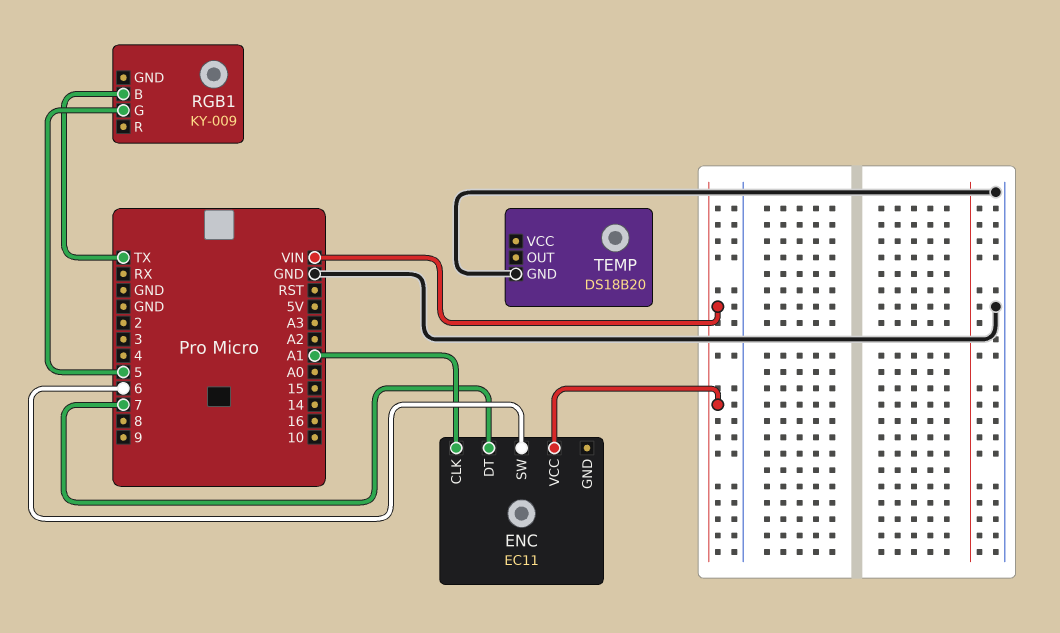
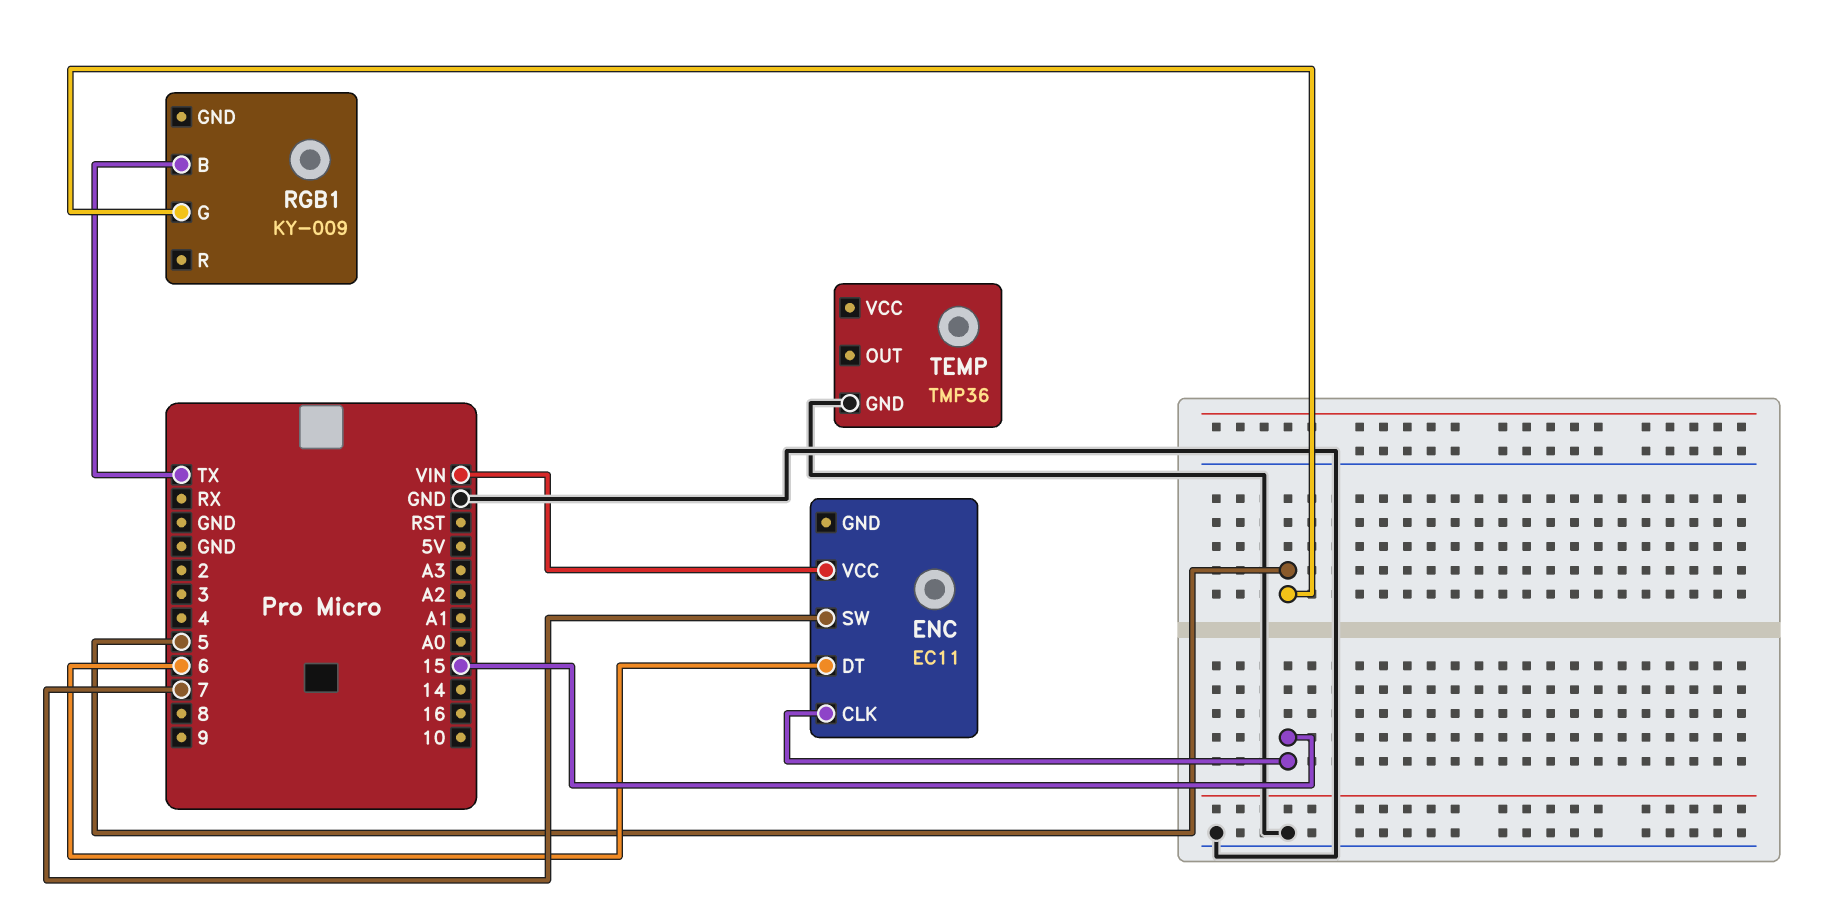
ENC pin CLK: A1 -> 15
ENC pin DT: 7 -> 6
ENC pin SW: 6 -> 7
TEMP: DS18B20 -> TMP36

